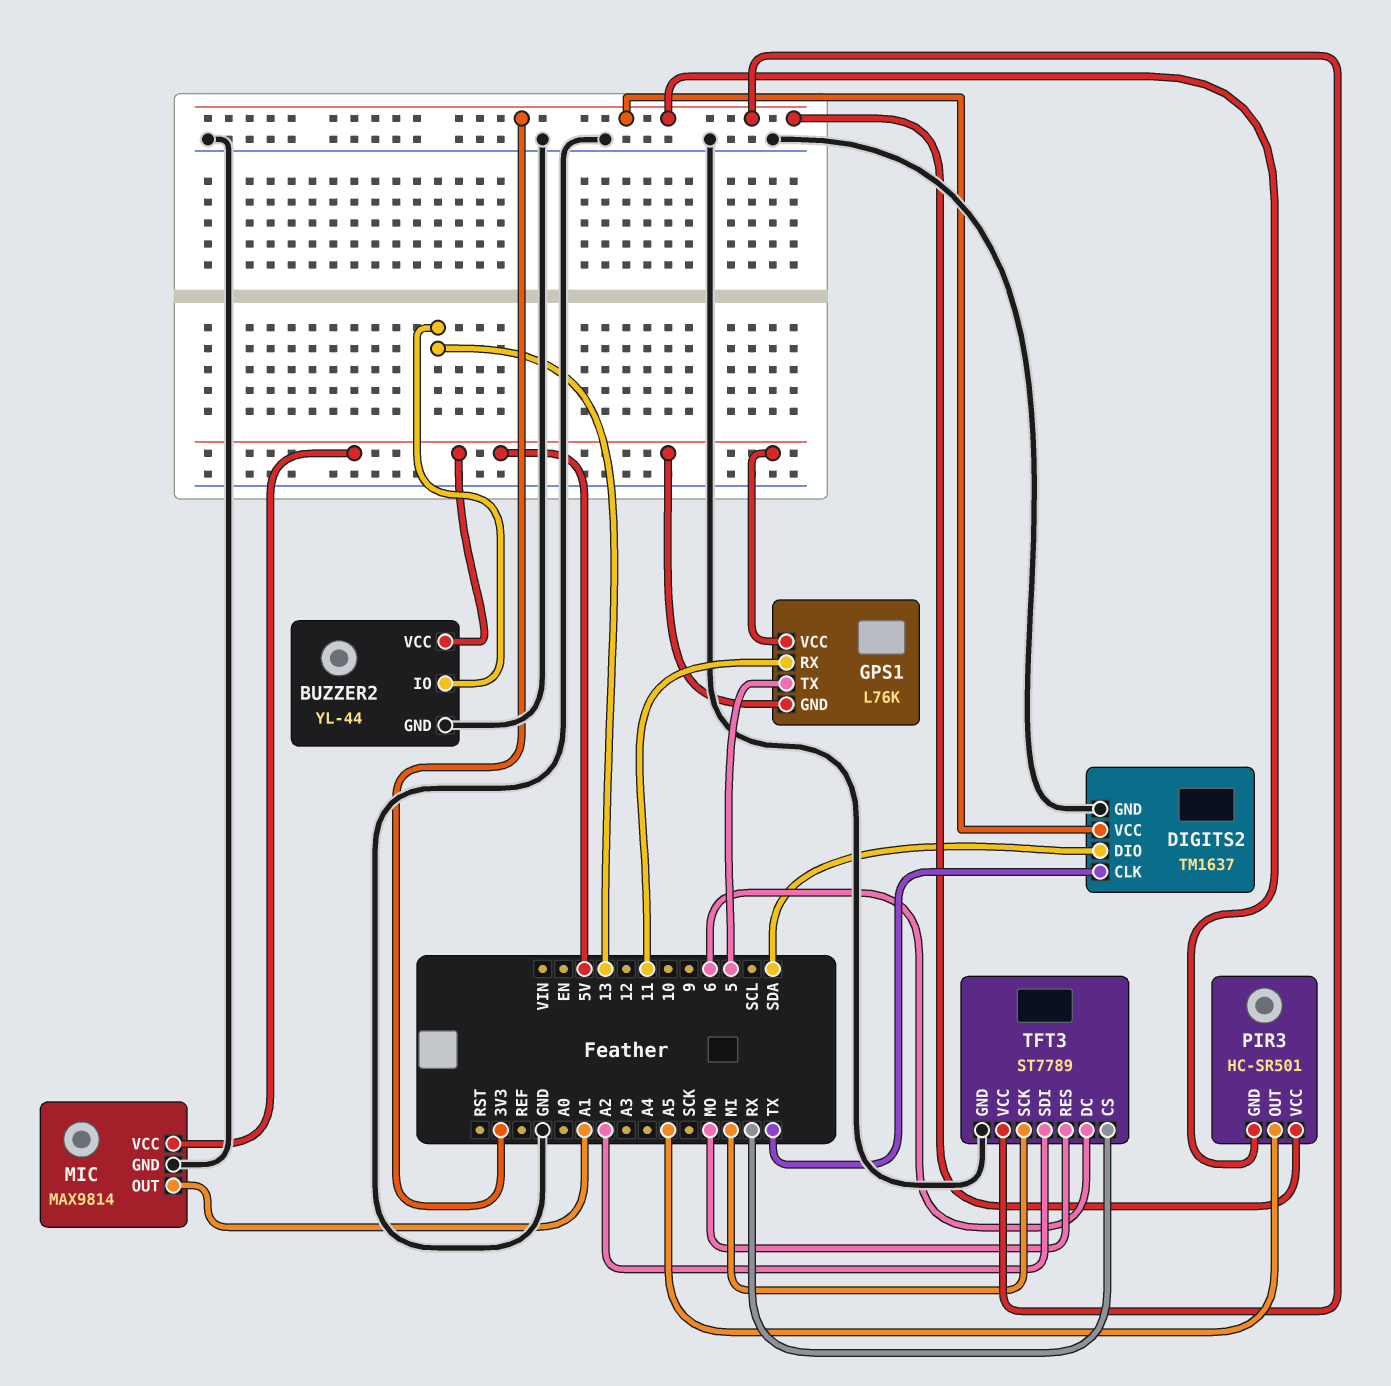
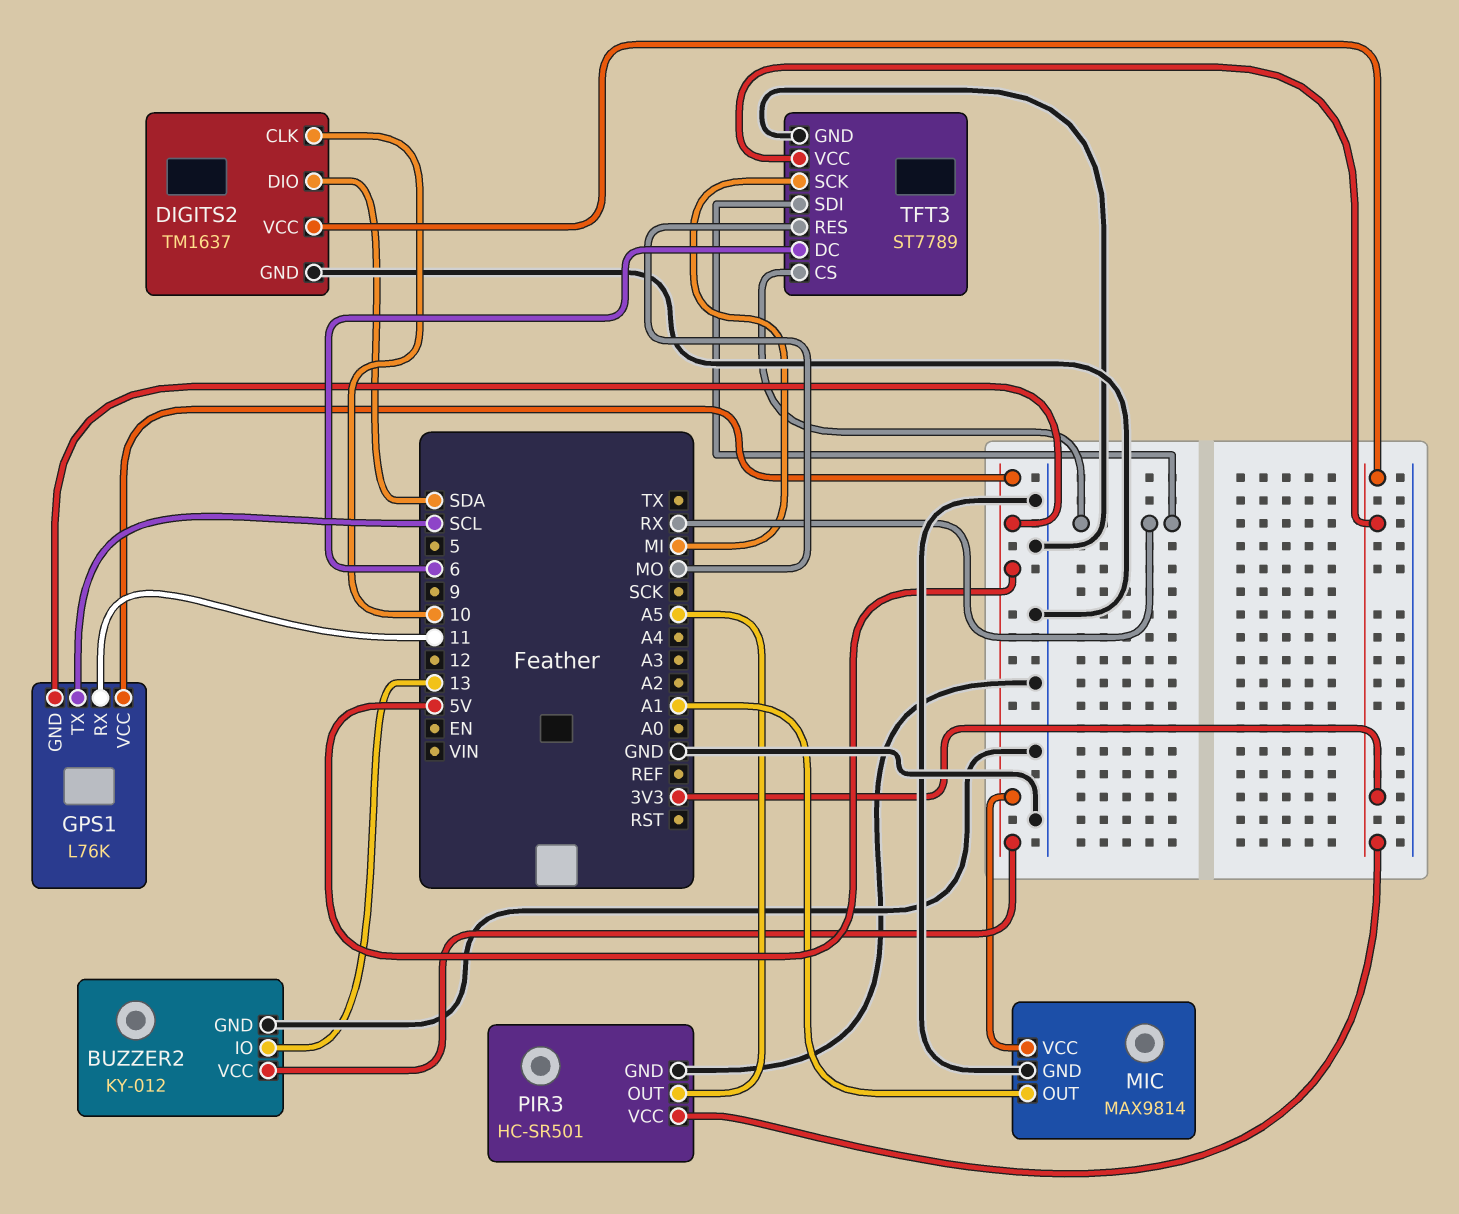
BUZZER2: YL-44 -> KY-012
DIGITS2 pin CLK: TX -> 10
GPS1 pin TX: 5 -> SCL
PIR3 pin GND: 3V3 -> GND
TFT3 pin SDI: A2 -> RX

